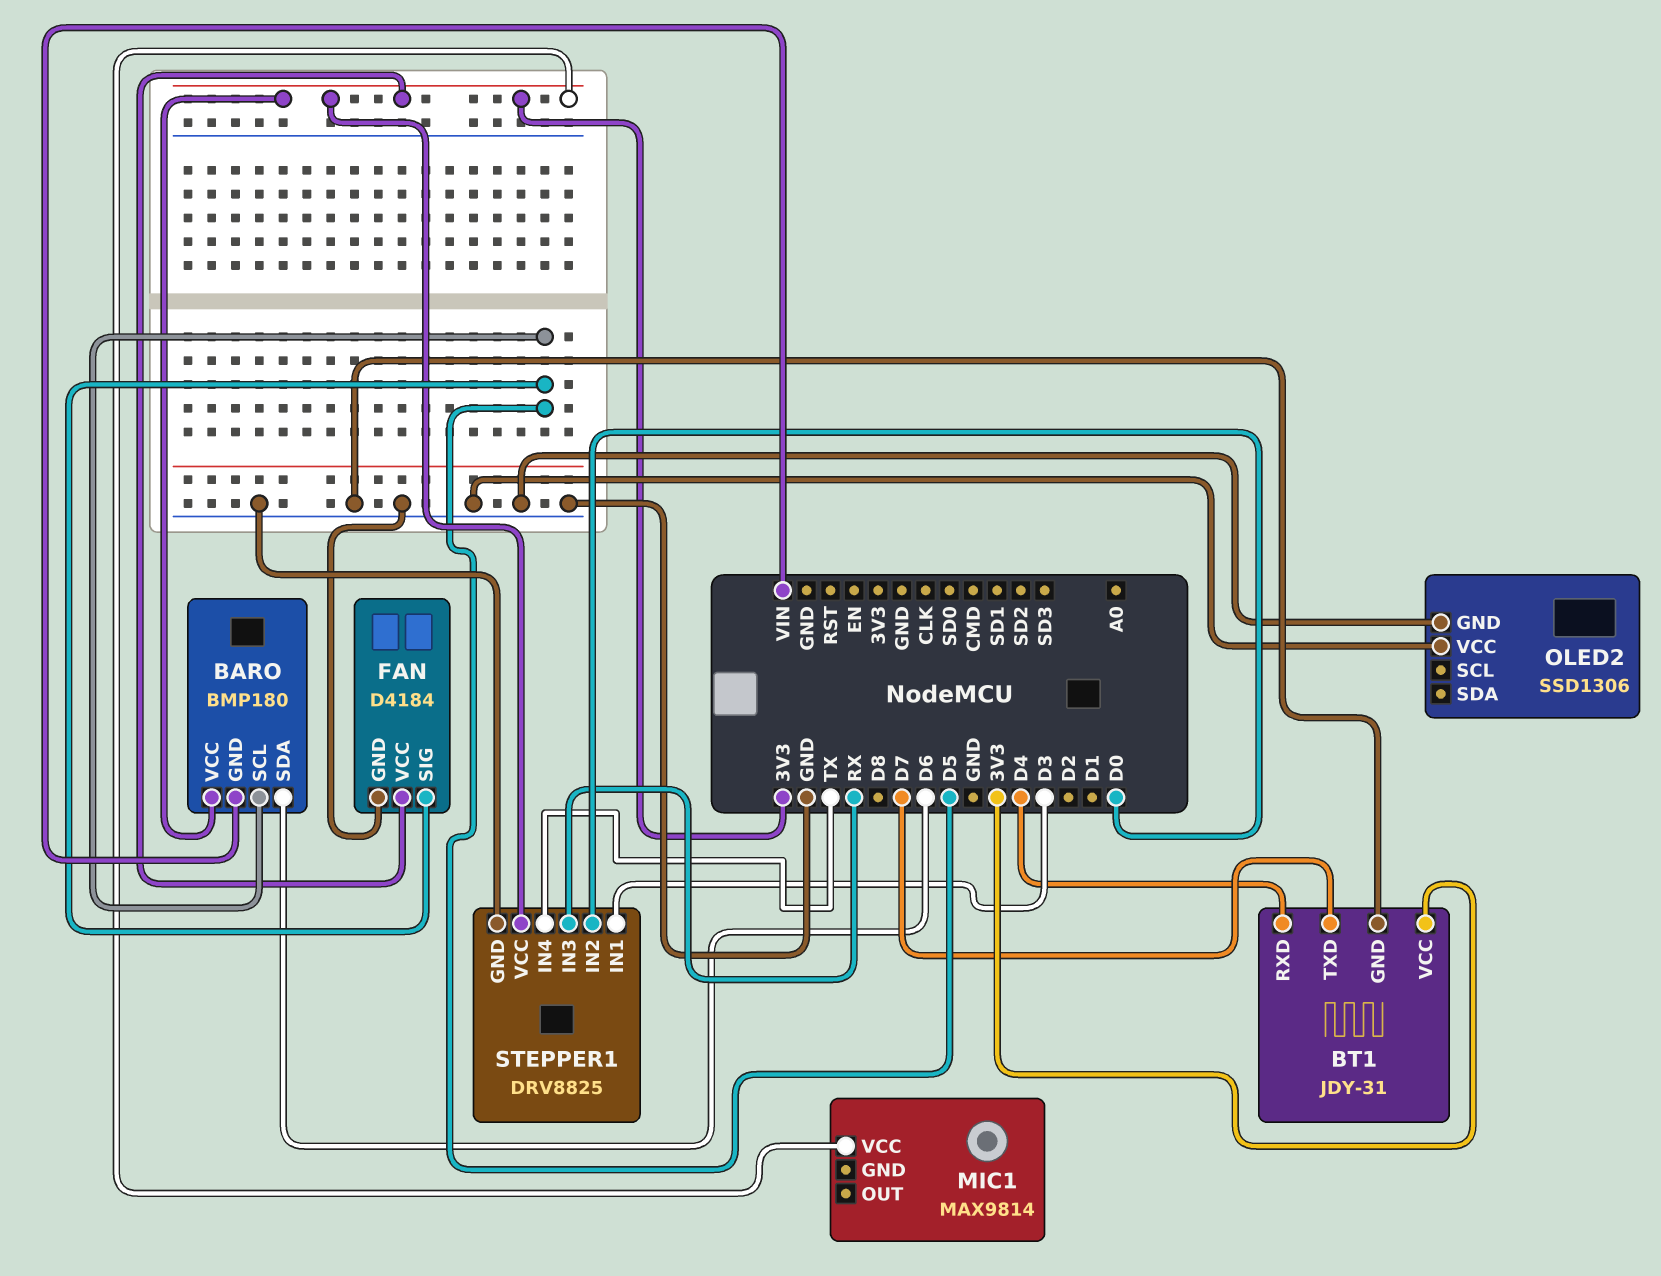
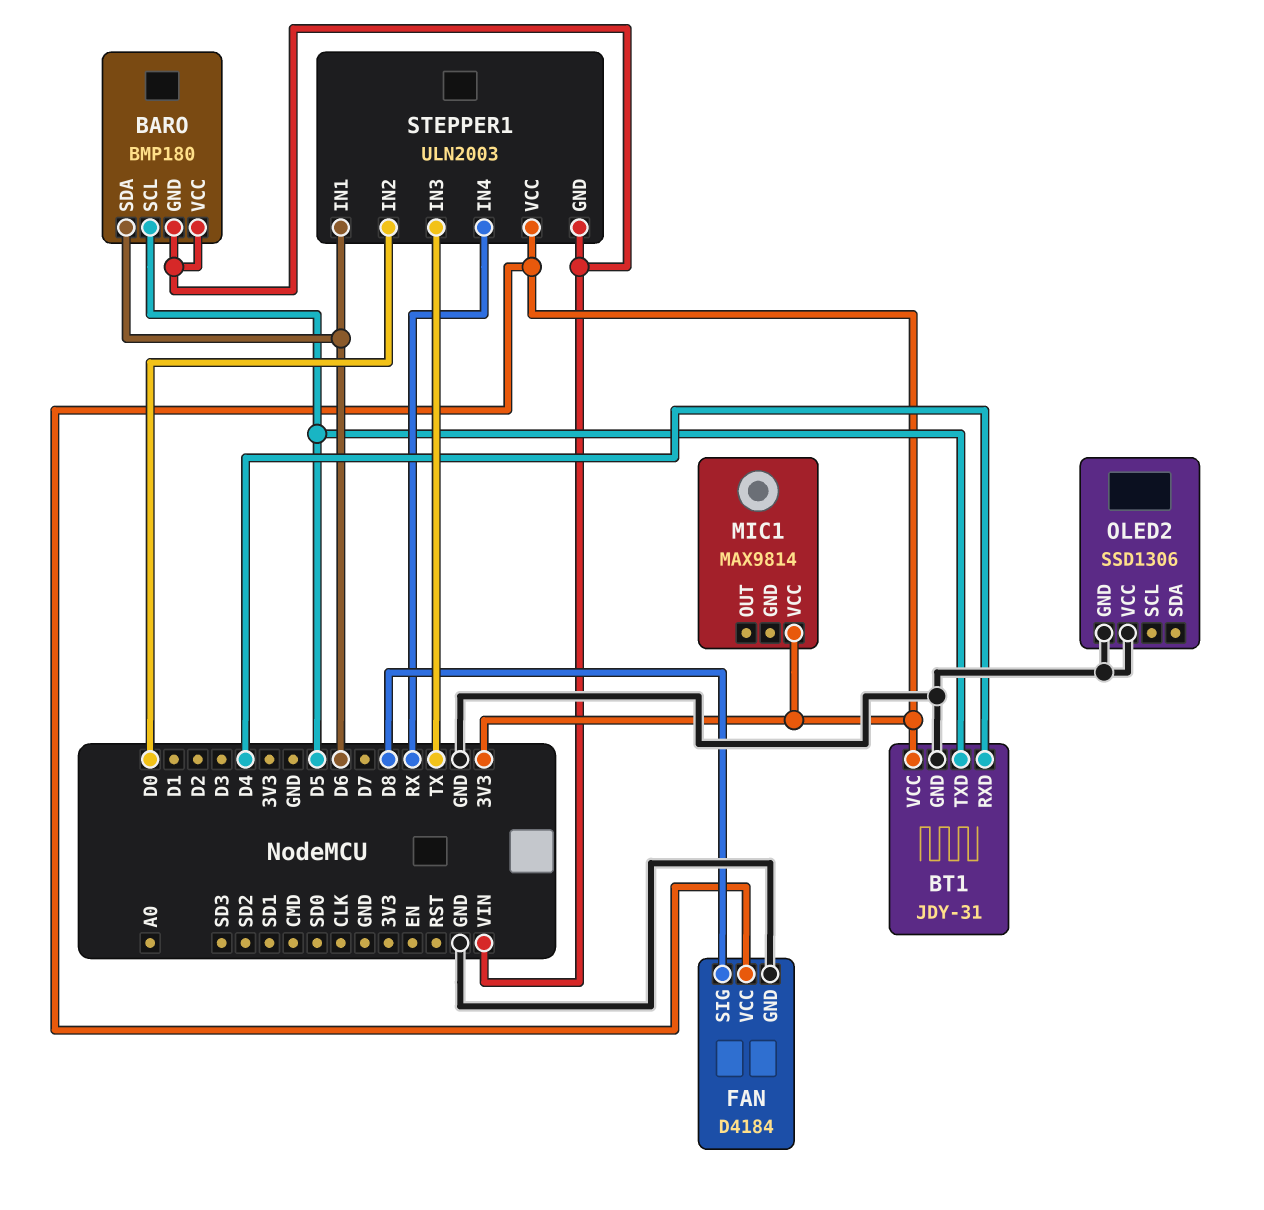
BARO pin VCC: 3V3 -> VIN
BT1 pin TXD: D7 -> D5
FAN pin SIG: D5 -> D8
STEPPER1: DRV8825 -> ULN2003
STEPPER1 pin GND: GND -> VIN
STEPPER1 pin IN1: D3 -> D6
STEPPER1 pin IN3: RX -> TX
STEPPER1 pin IN4: TX -> RX

